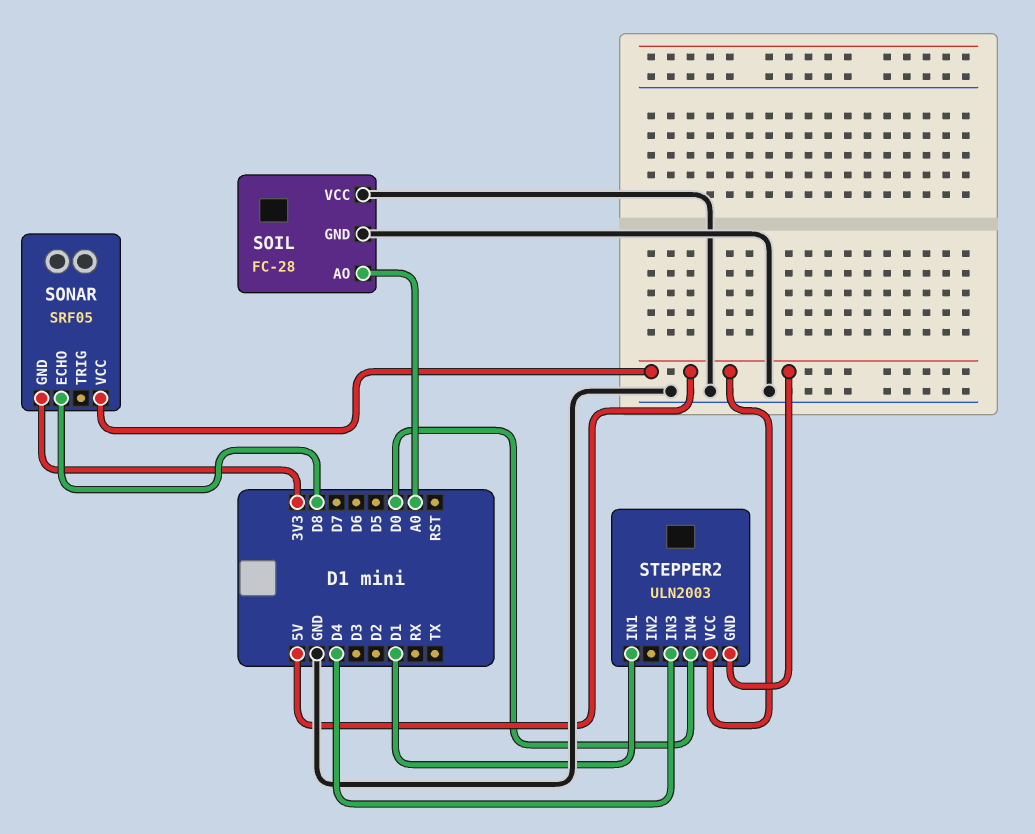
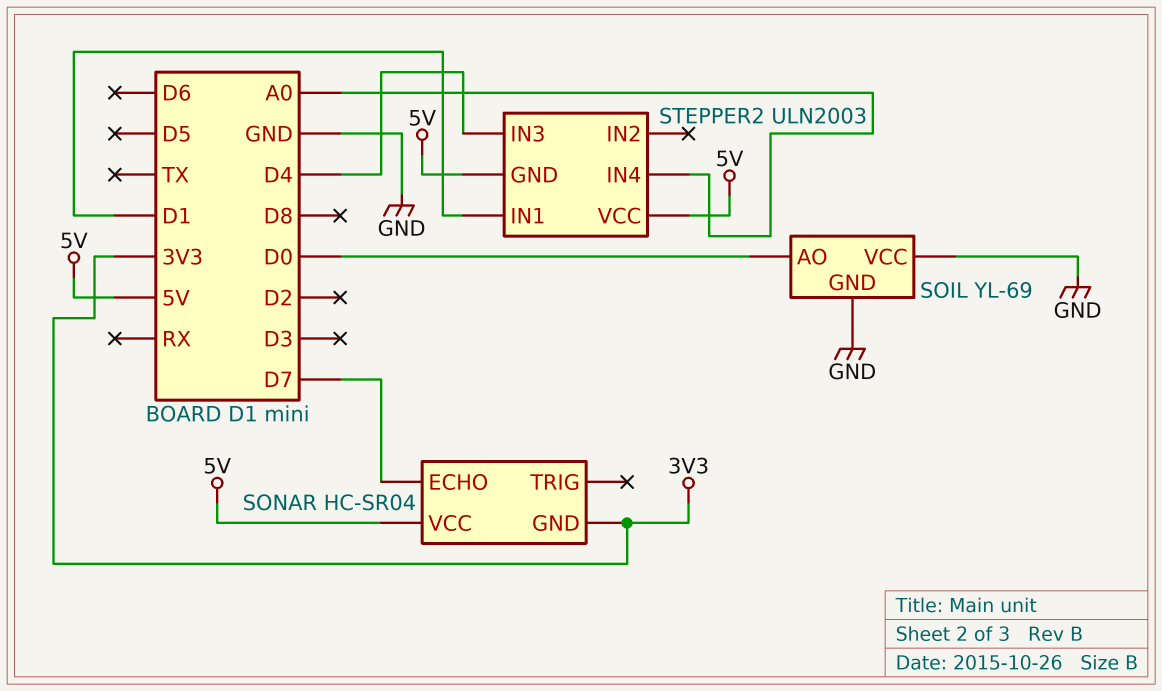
SOIL: FC-28 -> YL-69
SOIL pin AO: A0 -> D0
SONAR: SRF05 -> HC-SR04
SONAR pin ECHO: D8 -> D7
STEPPER2 pin IN4: D0 -> A0

